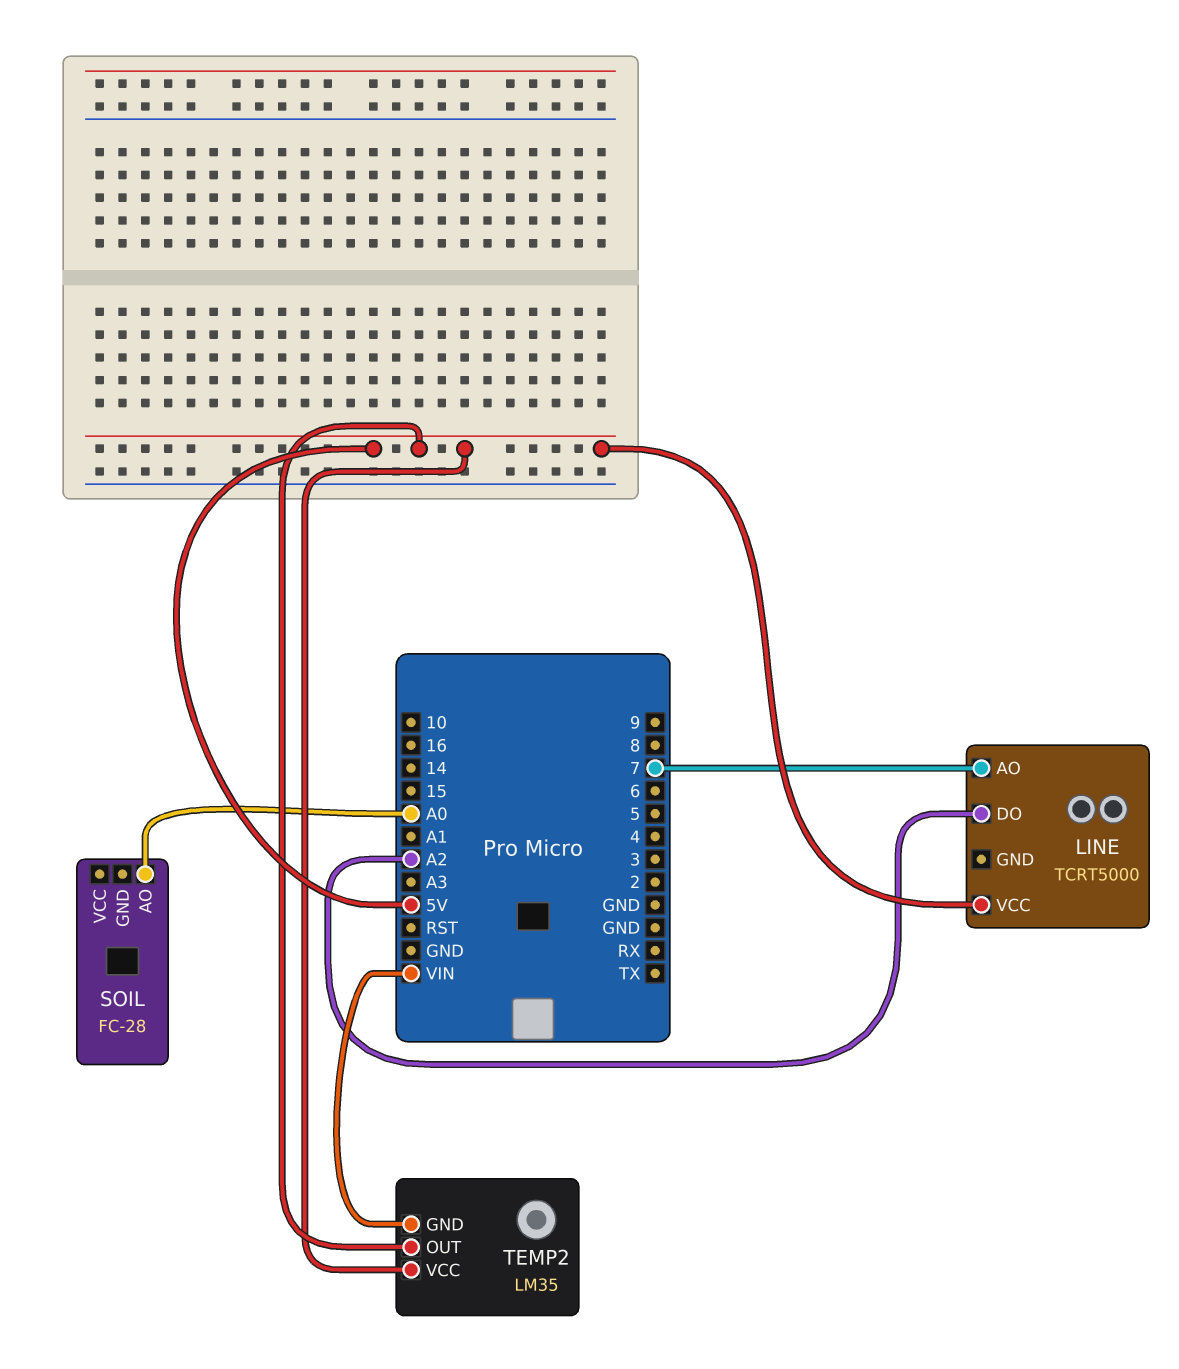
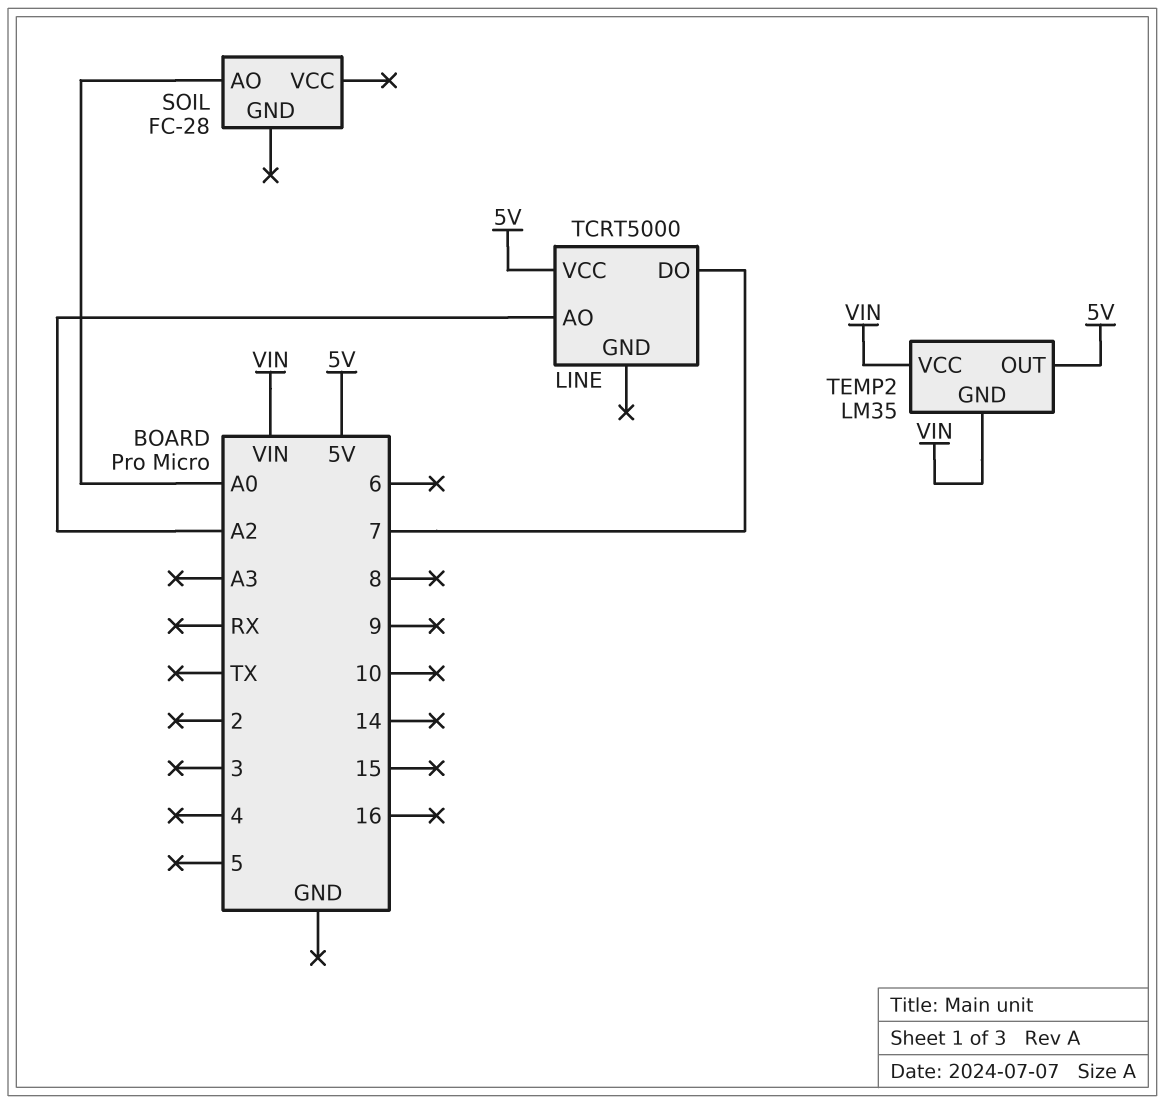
LINE pin AO: 7 -> A2
LINE pin DO: A2 -> 7
TEMP2 pin VCC: 5V -> VIN

